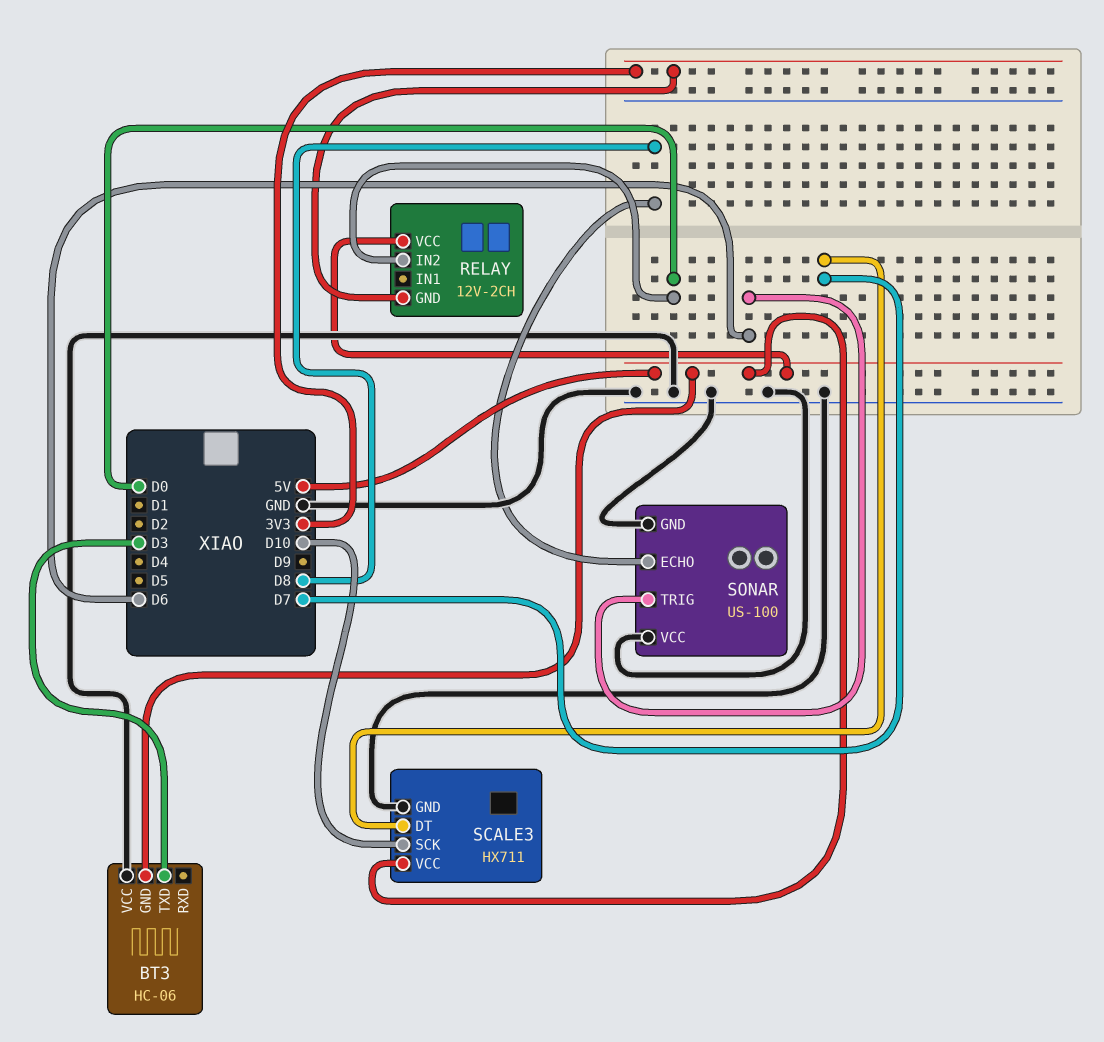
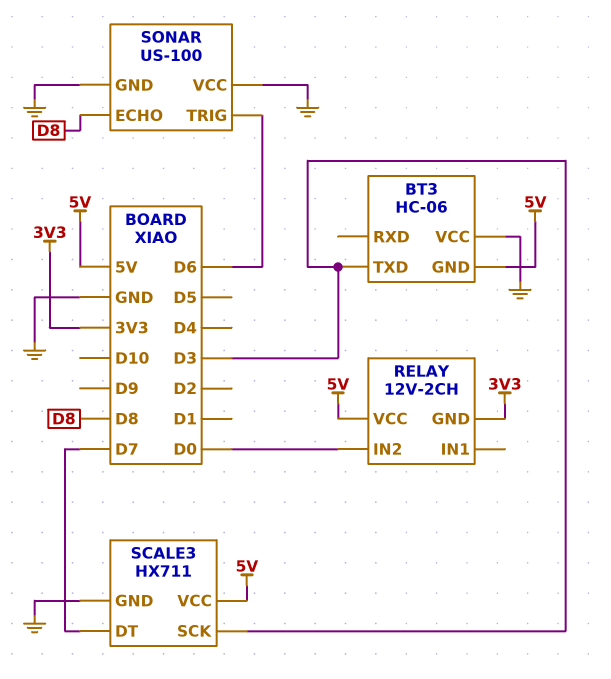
SCALE3 pin SCK: D10 -> D3

